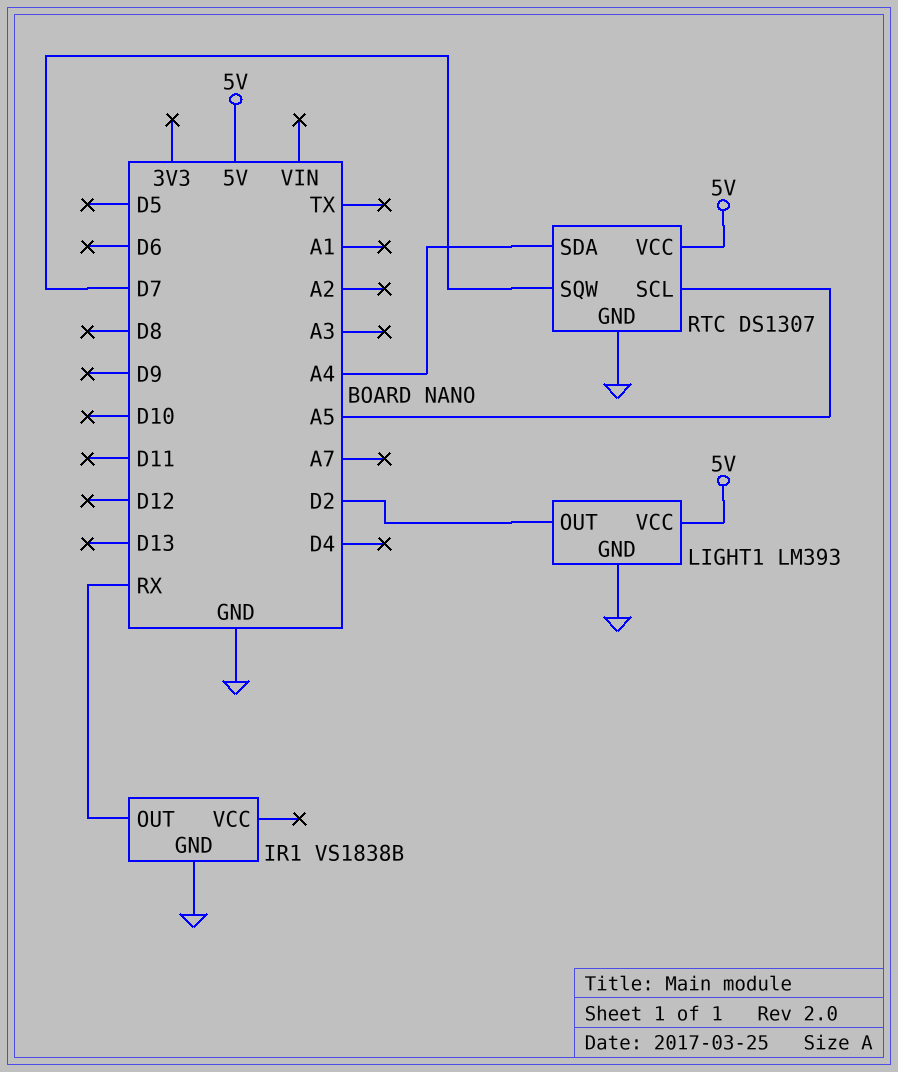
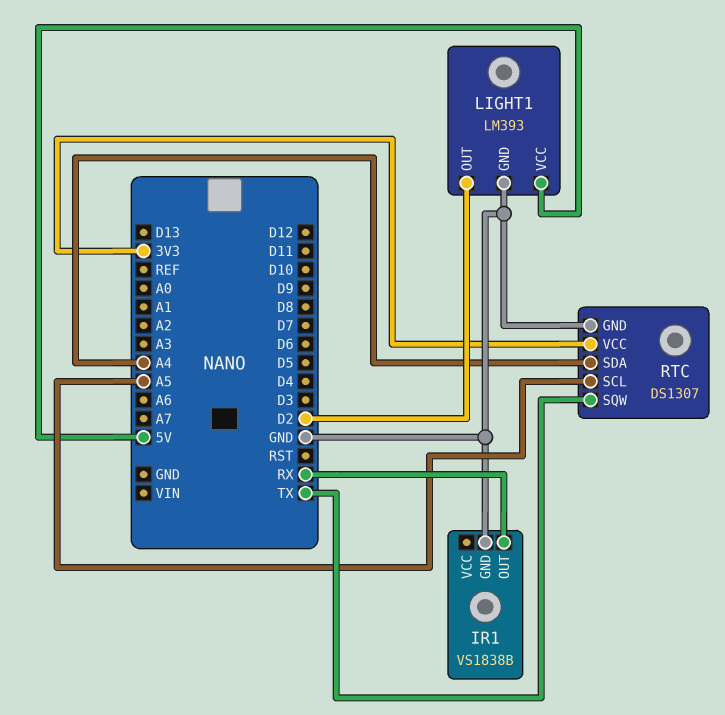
RTC pin SQW: D7 -> TX
RTC pin VCC: 5V -> 3V3

